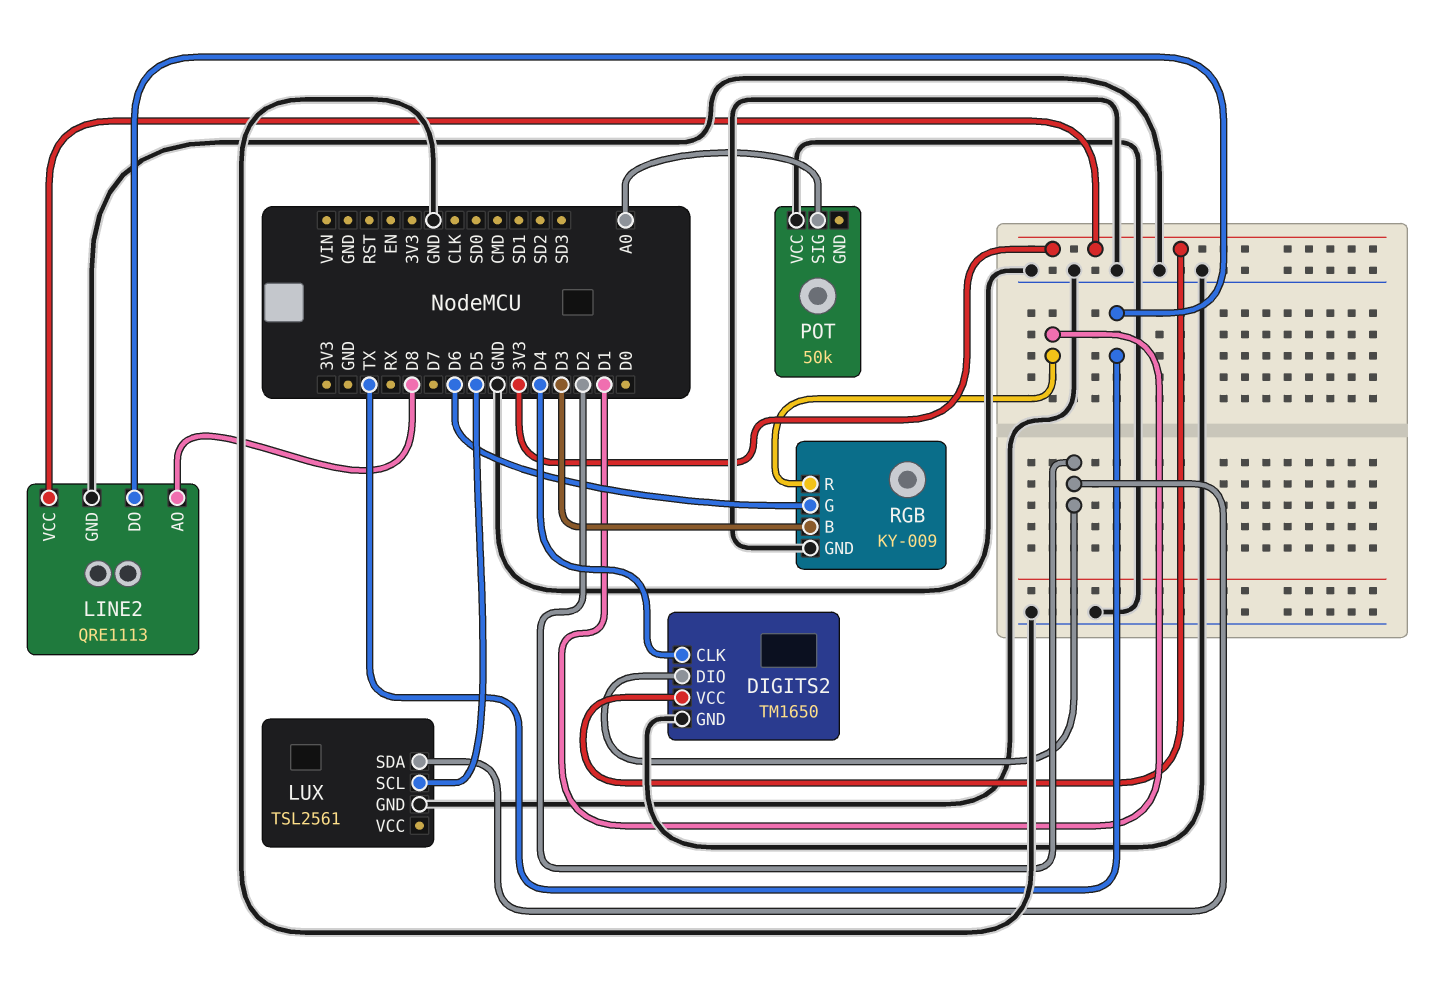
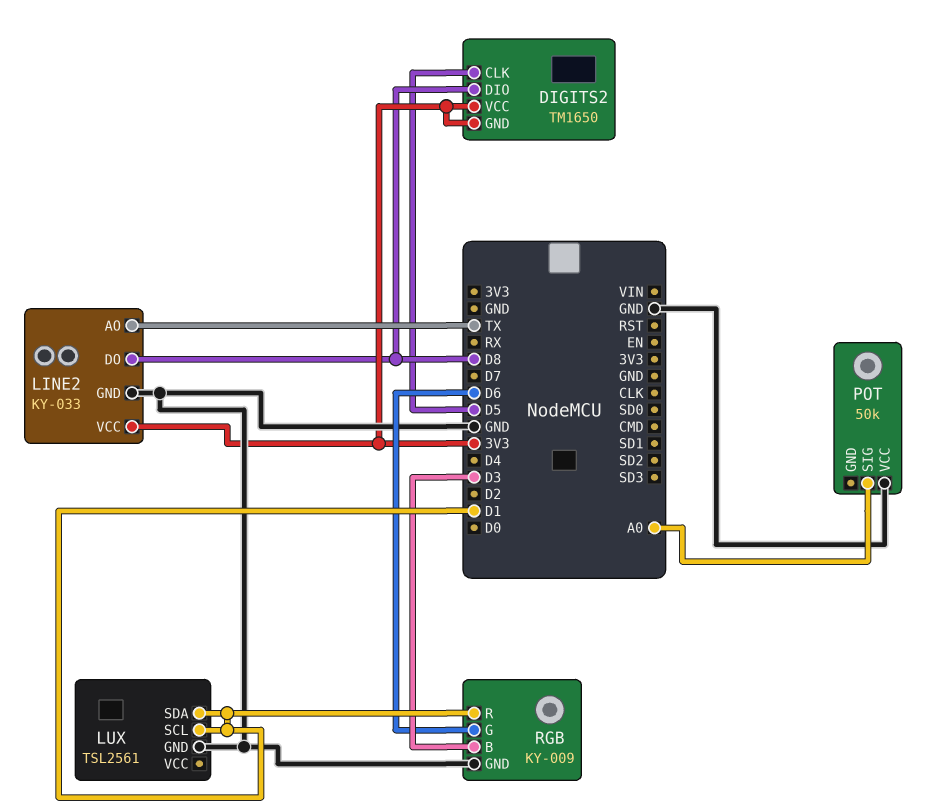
DIGITS2 pin CLK: D4 -> D5
DIGITS2 pin DIO: D2 -> D8
DIGITS2 pin GND: GND -> 3V3
LINE2: QRE1113 -> KY-033
LINE2 pin AO: D8 -> TX
LINE2 pin DO: TX -> D8
LUX pin SCL: D5 -> D1
LUX pin SDA: D2 -> D1

